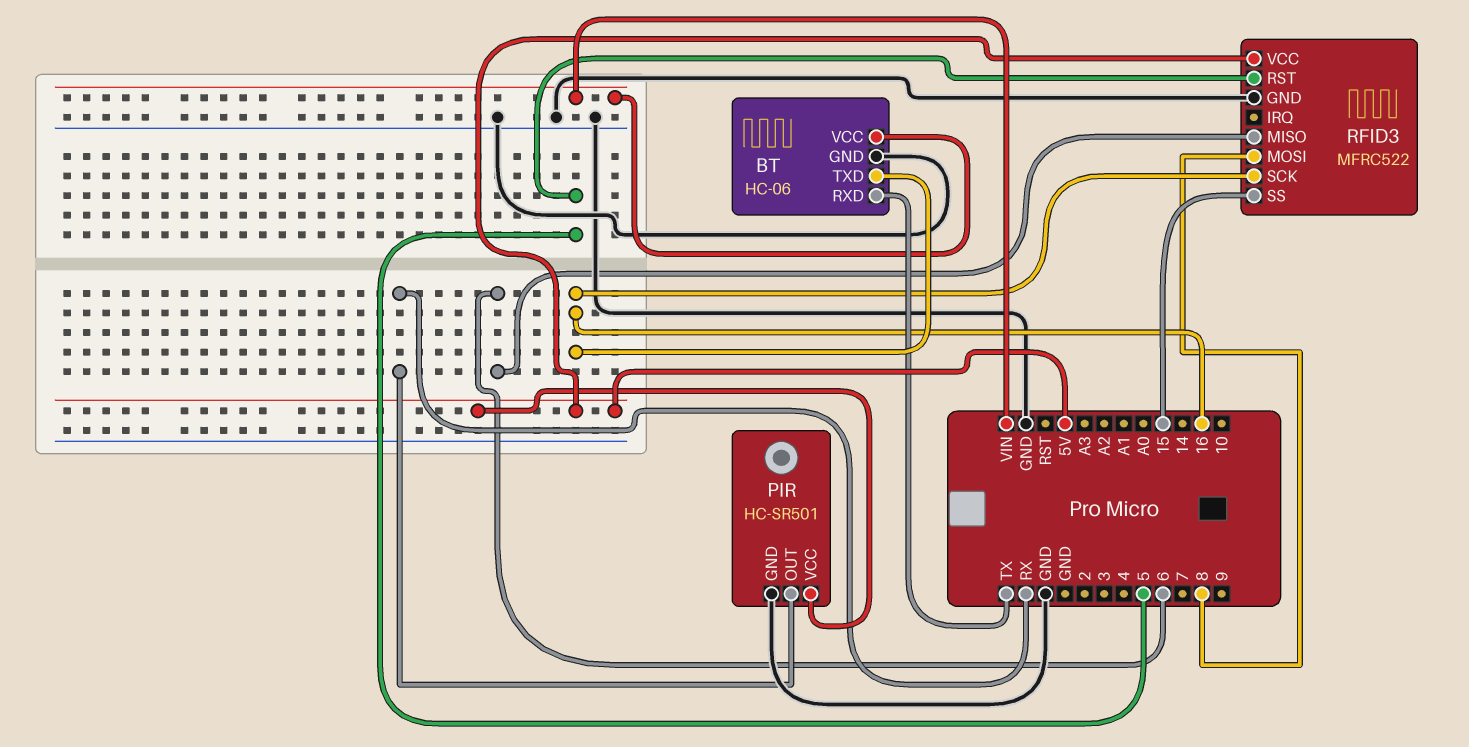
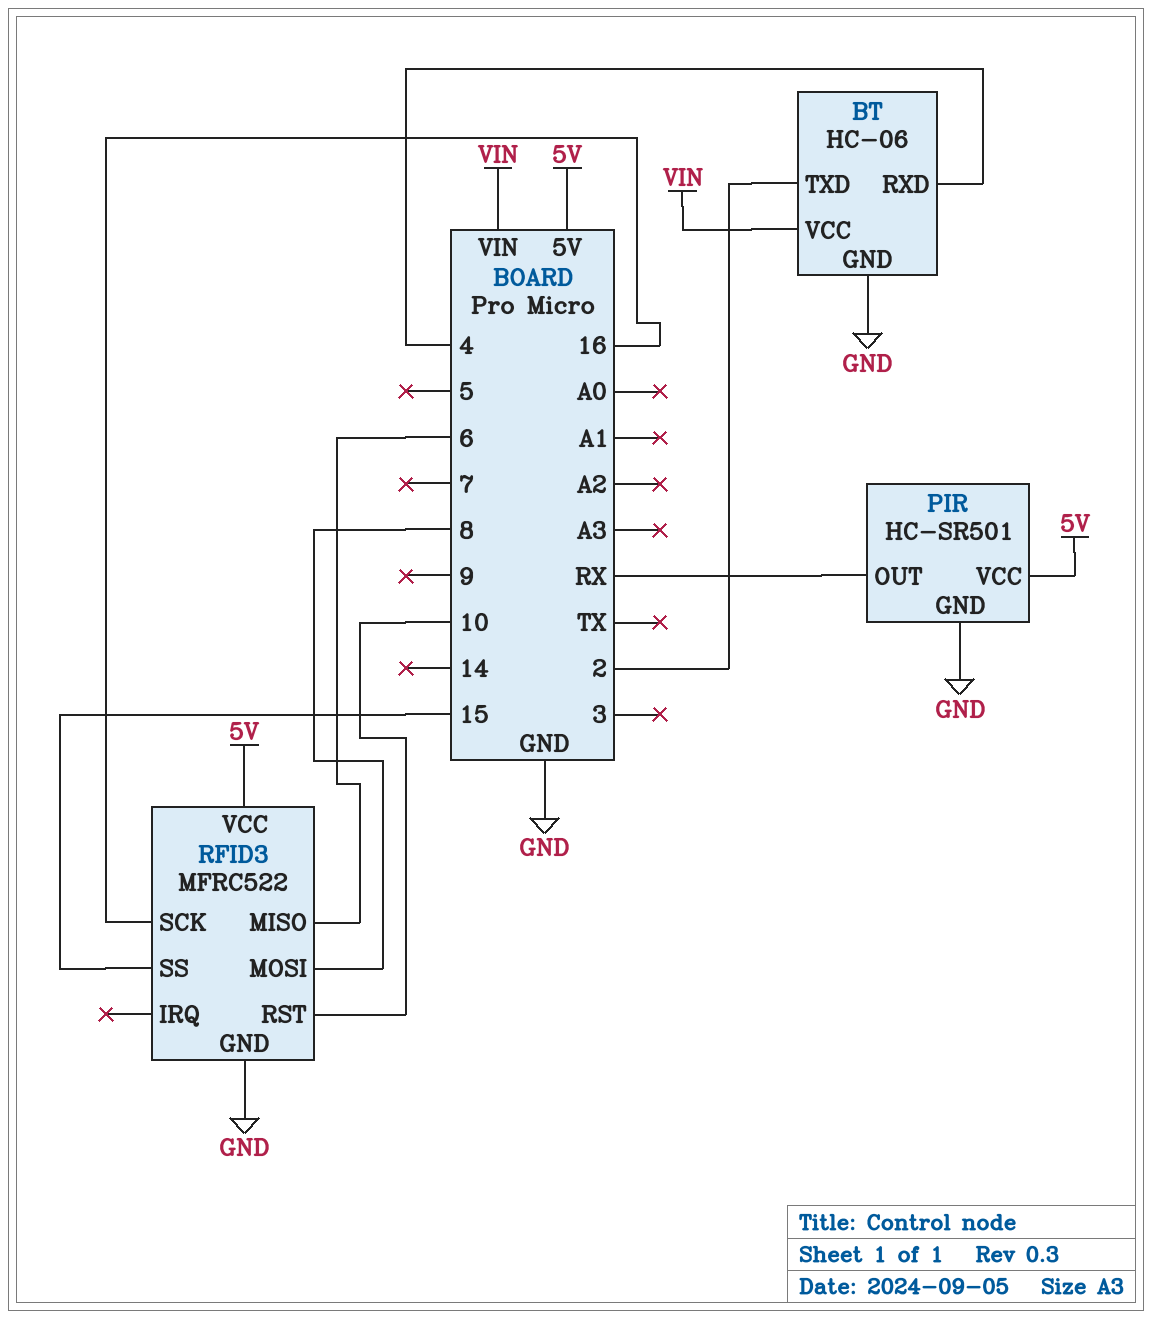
BT pin RXD: TX -> 4
BT pin TXD: 16 -> 2
RFID3 pin RST: 5 -> 10

